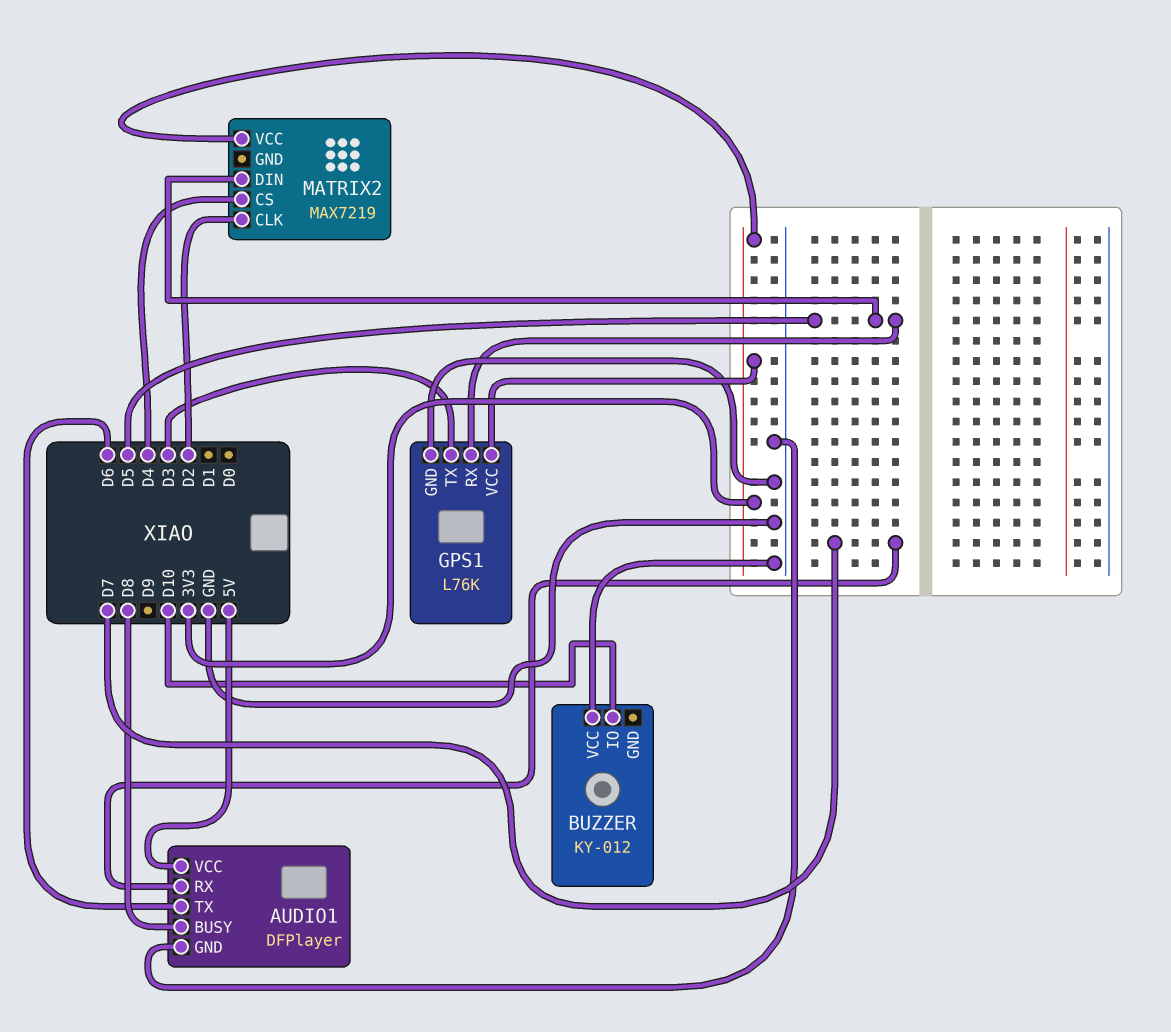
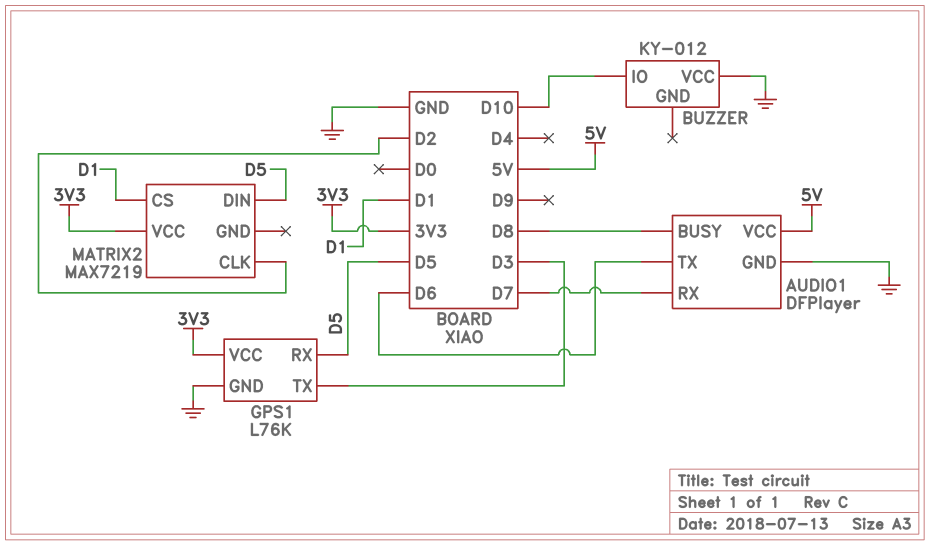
MATRIX2 pin CS: D4 -> D1

